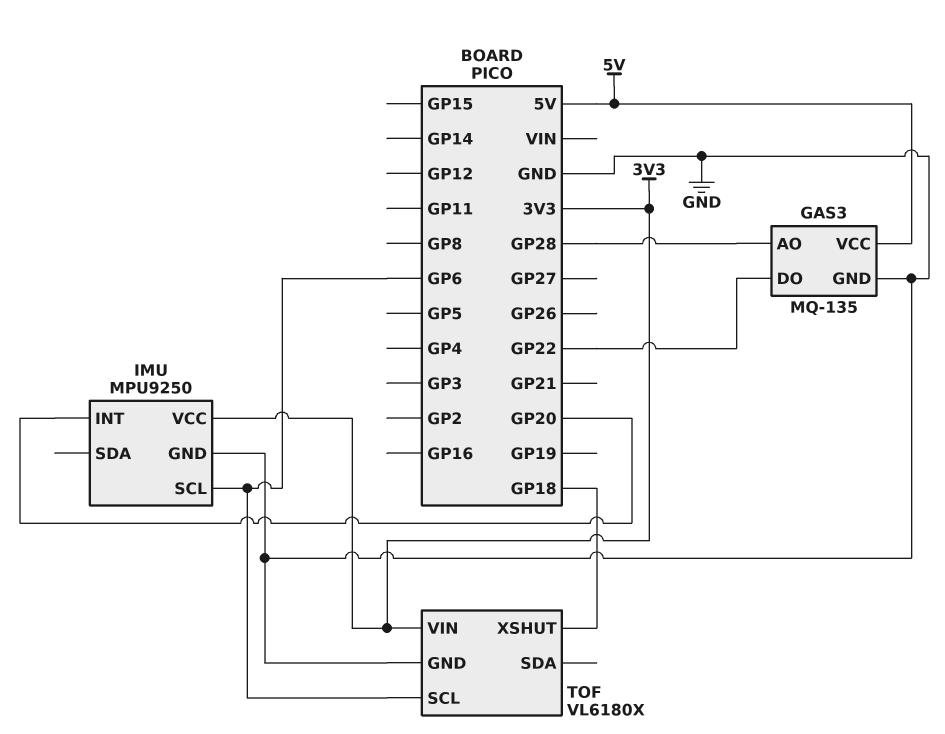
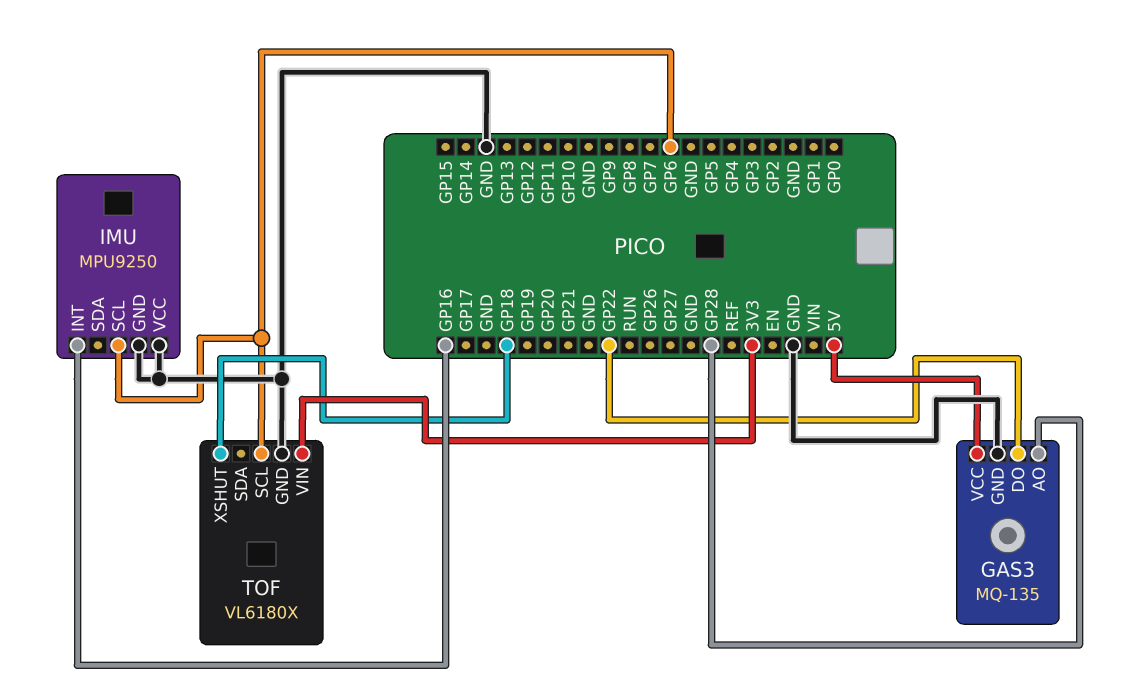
IMU pin INT: GP20 -> GP16
IMU pin VCC: 3V3 -> GND

